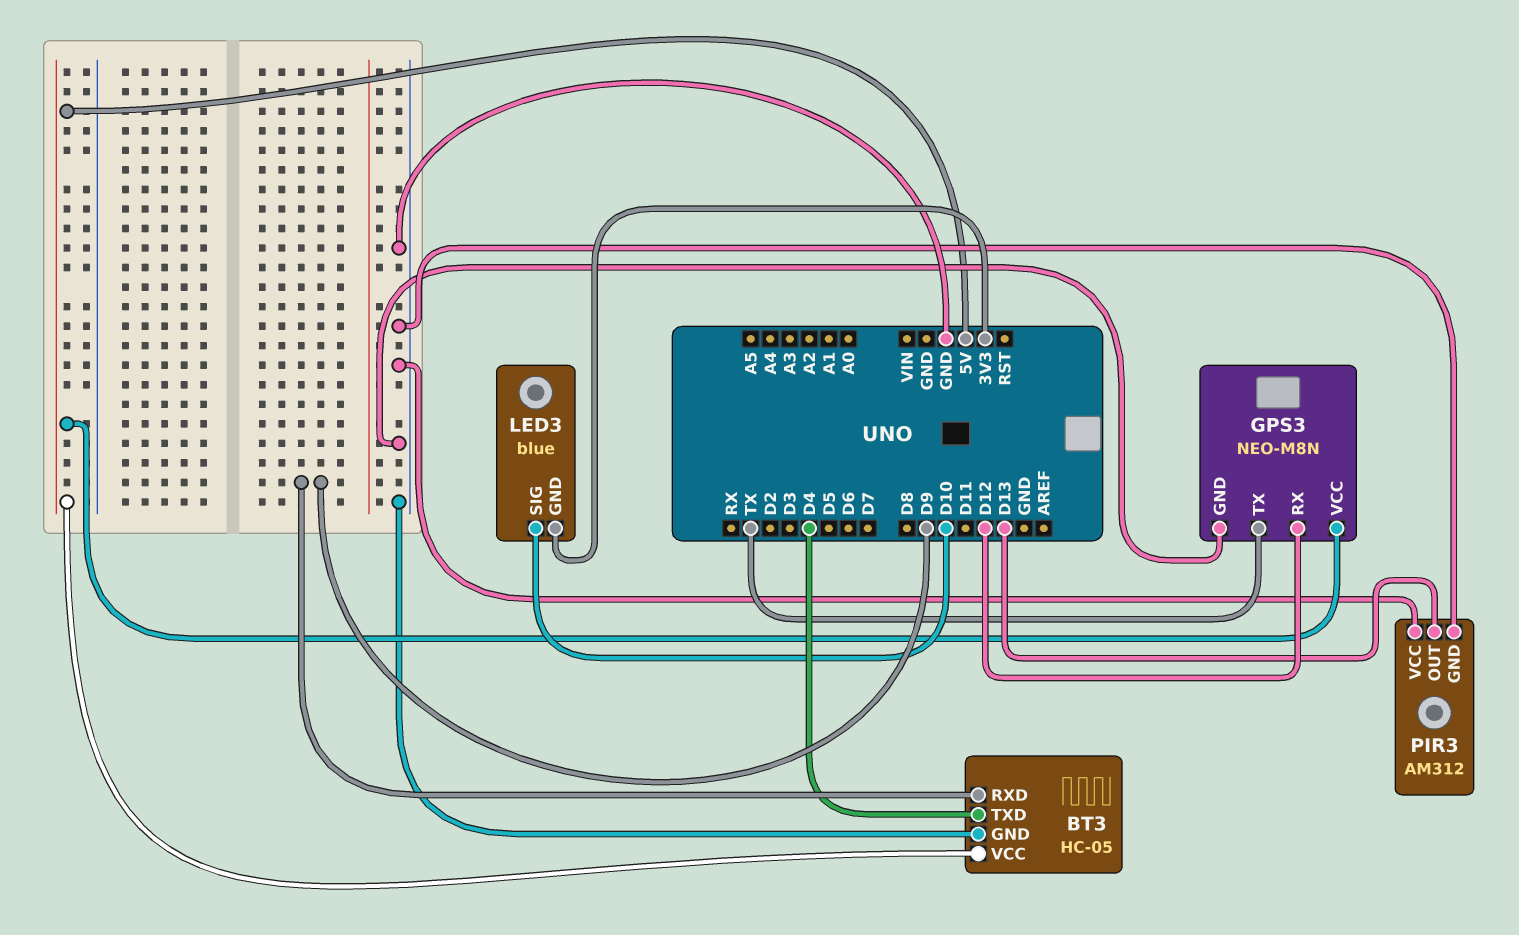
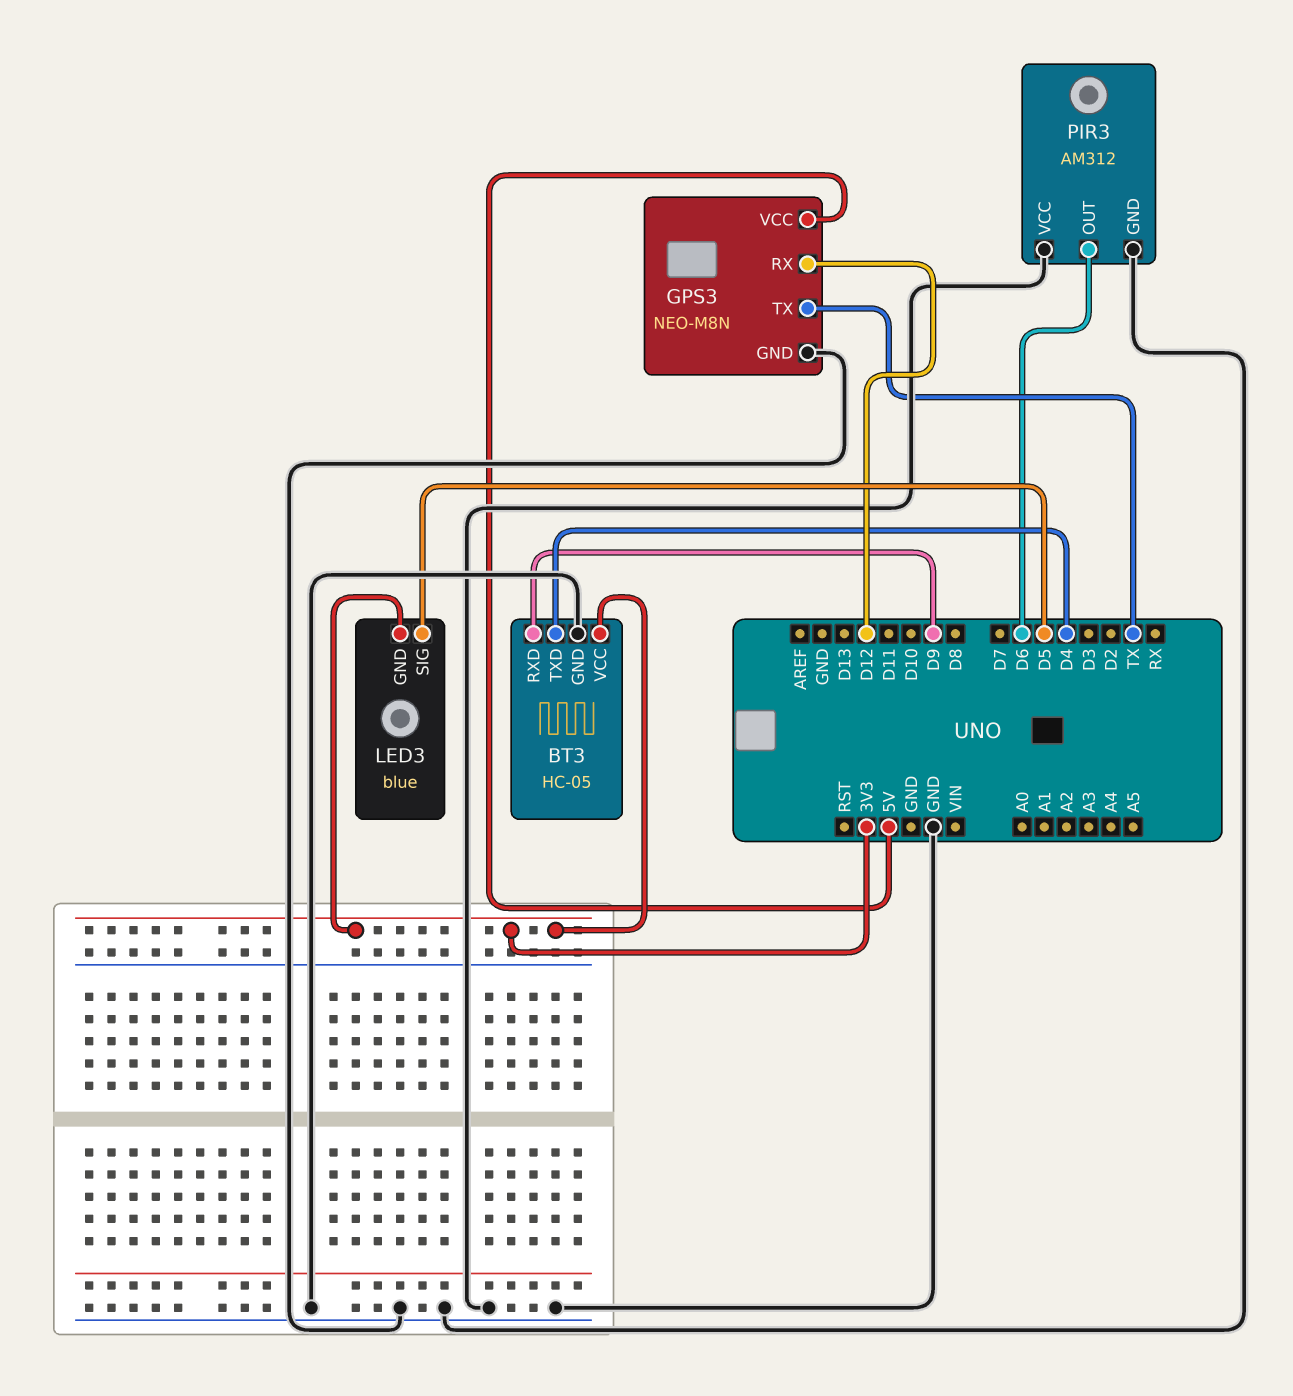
BT3 pin VCC: 5V -> 3V3
LED3 pin SIG: D10 -> D5
PIR3 pin OUT: D13 -> D6

